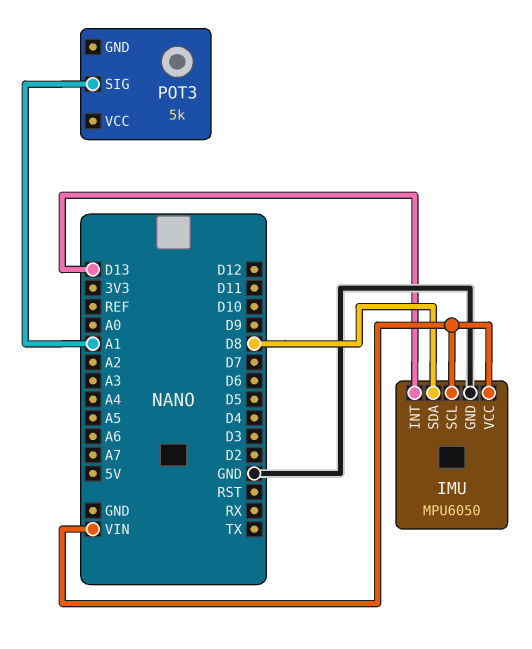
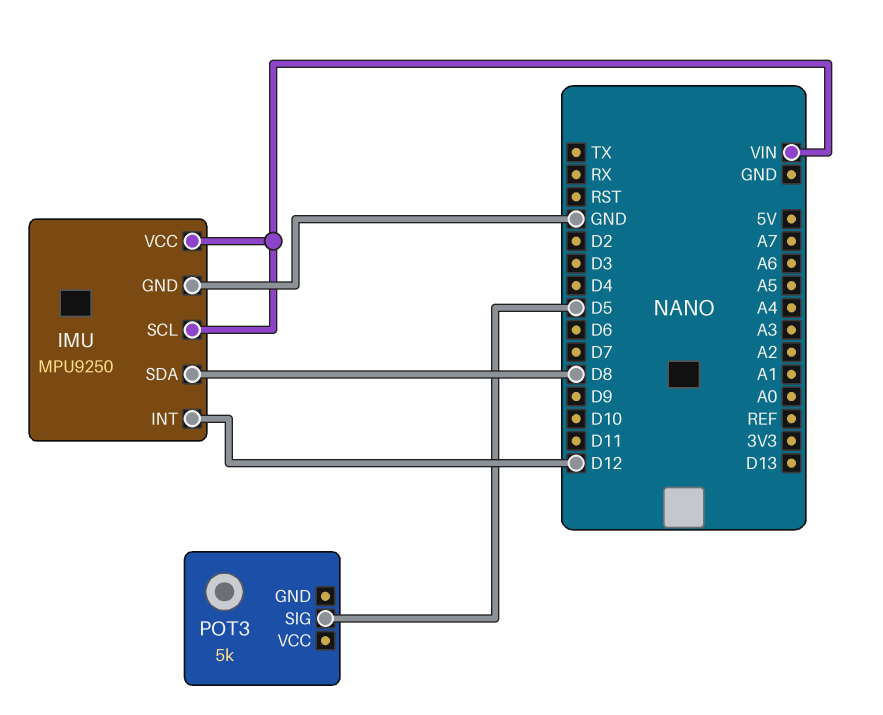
IMU: MPU6050 -> MPU9250
IMU pin INT: D13 -> D12
POT3 pin SIG: A1 -> D5

